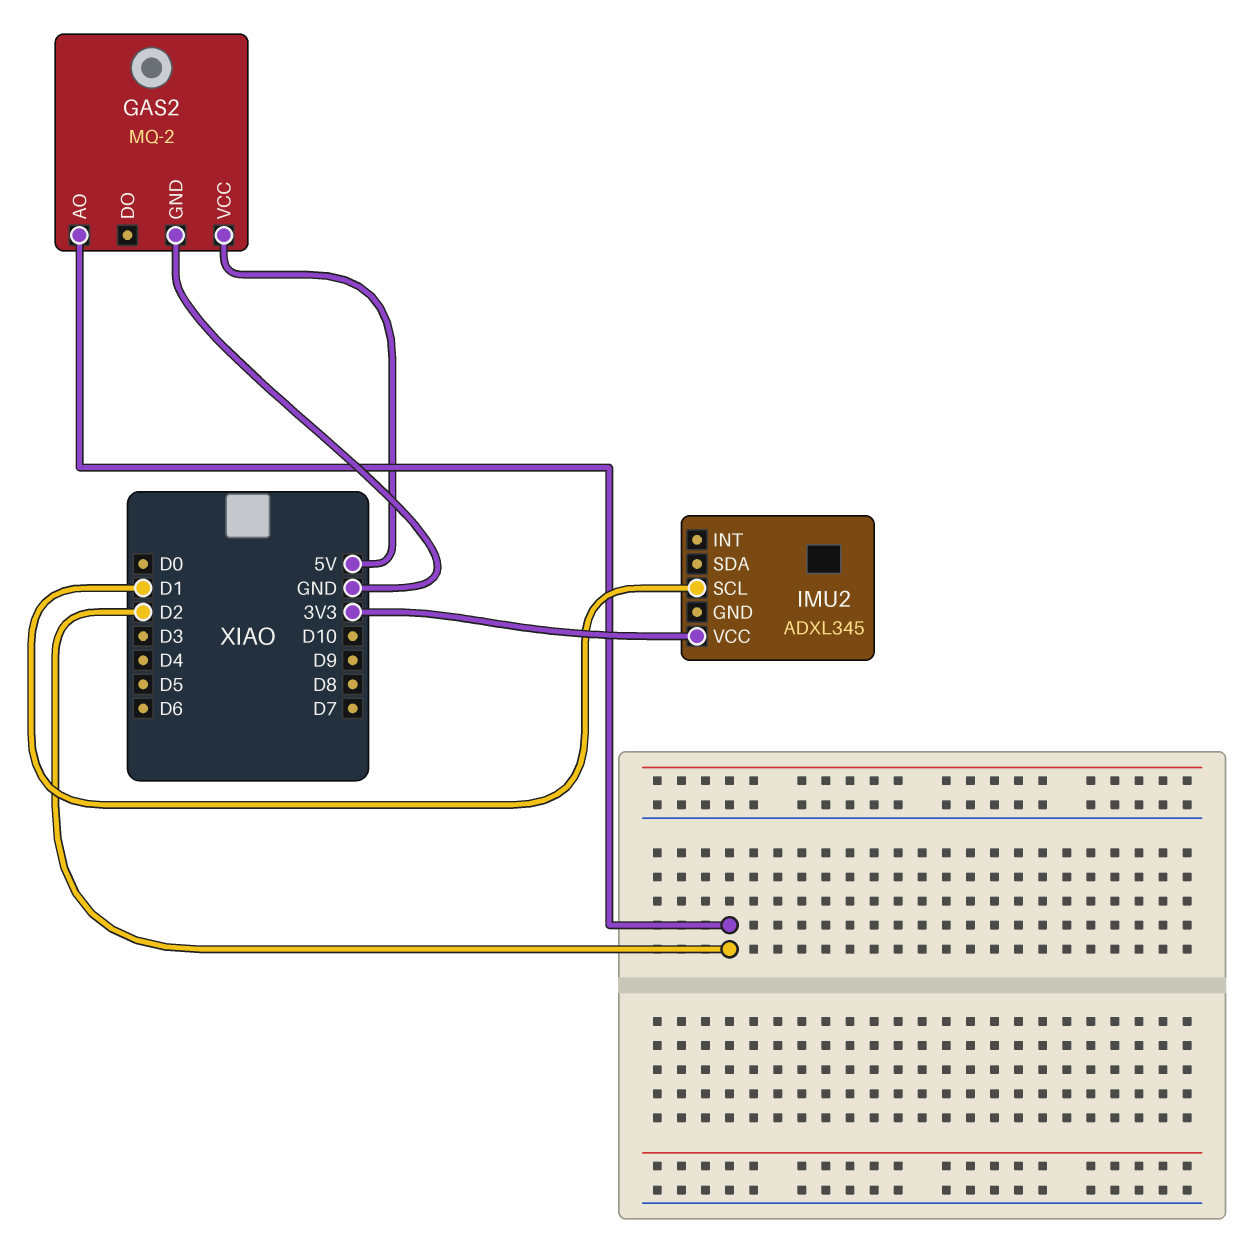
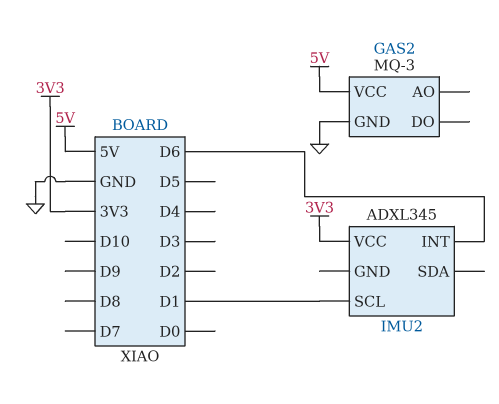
GAS2: MQ-2 -> MQ-3
GAS2 pin AO: D2 -> none
IMU2 pin INT: none -> D6

